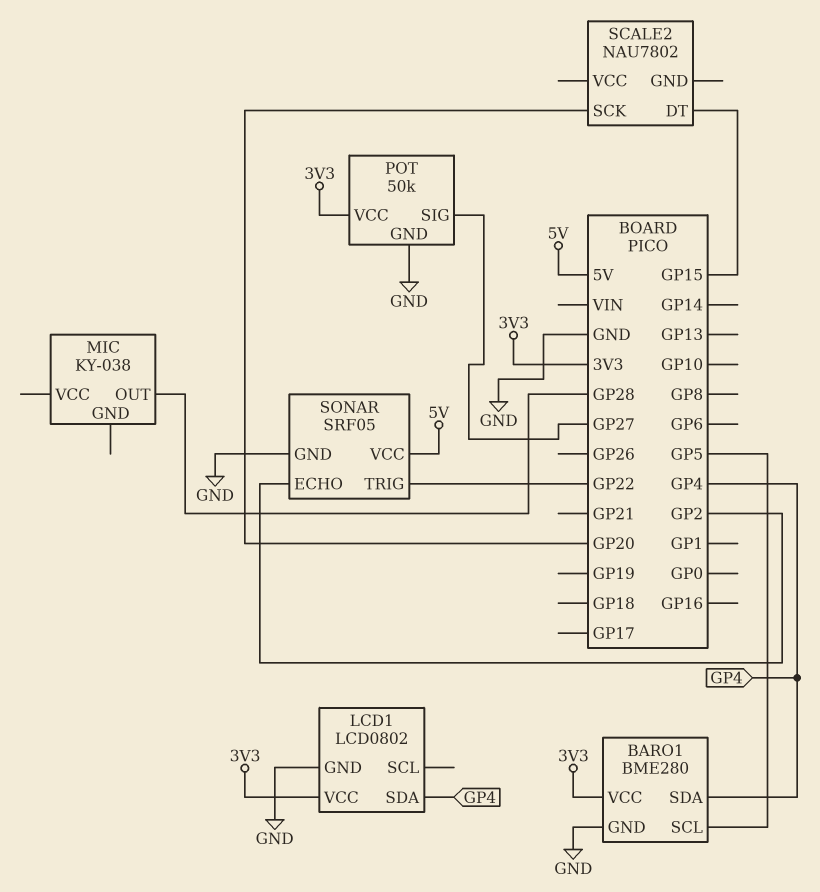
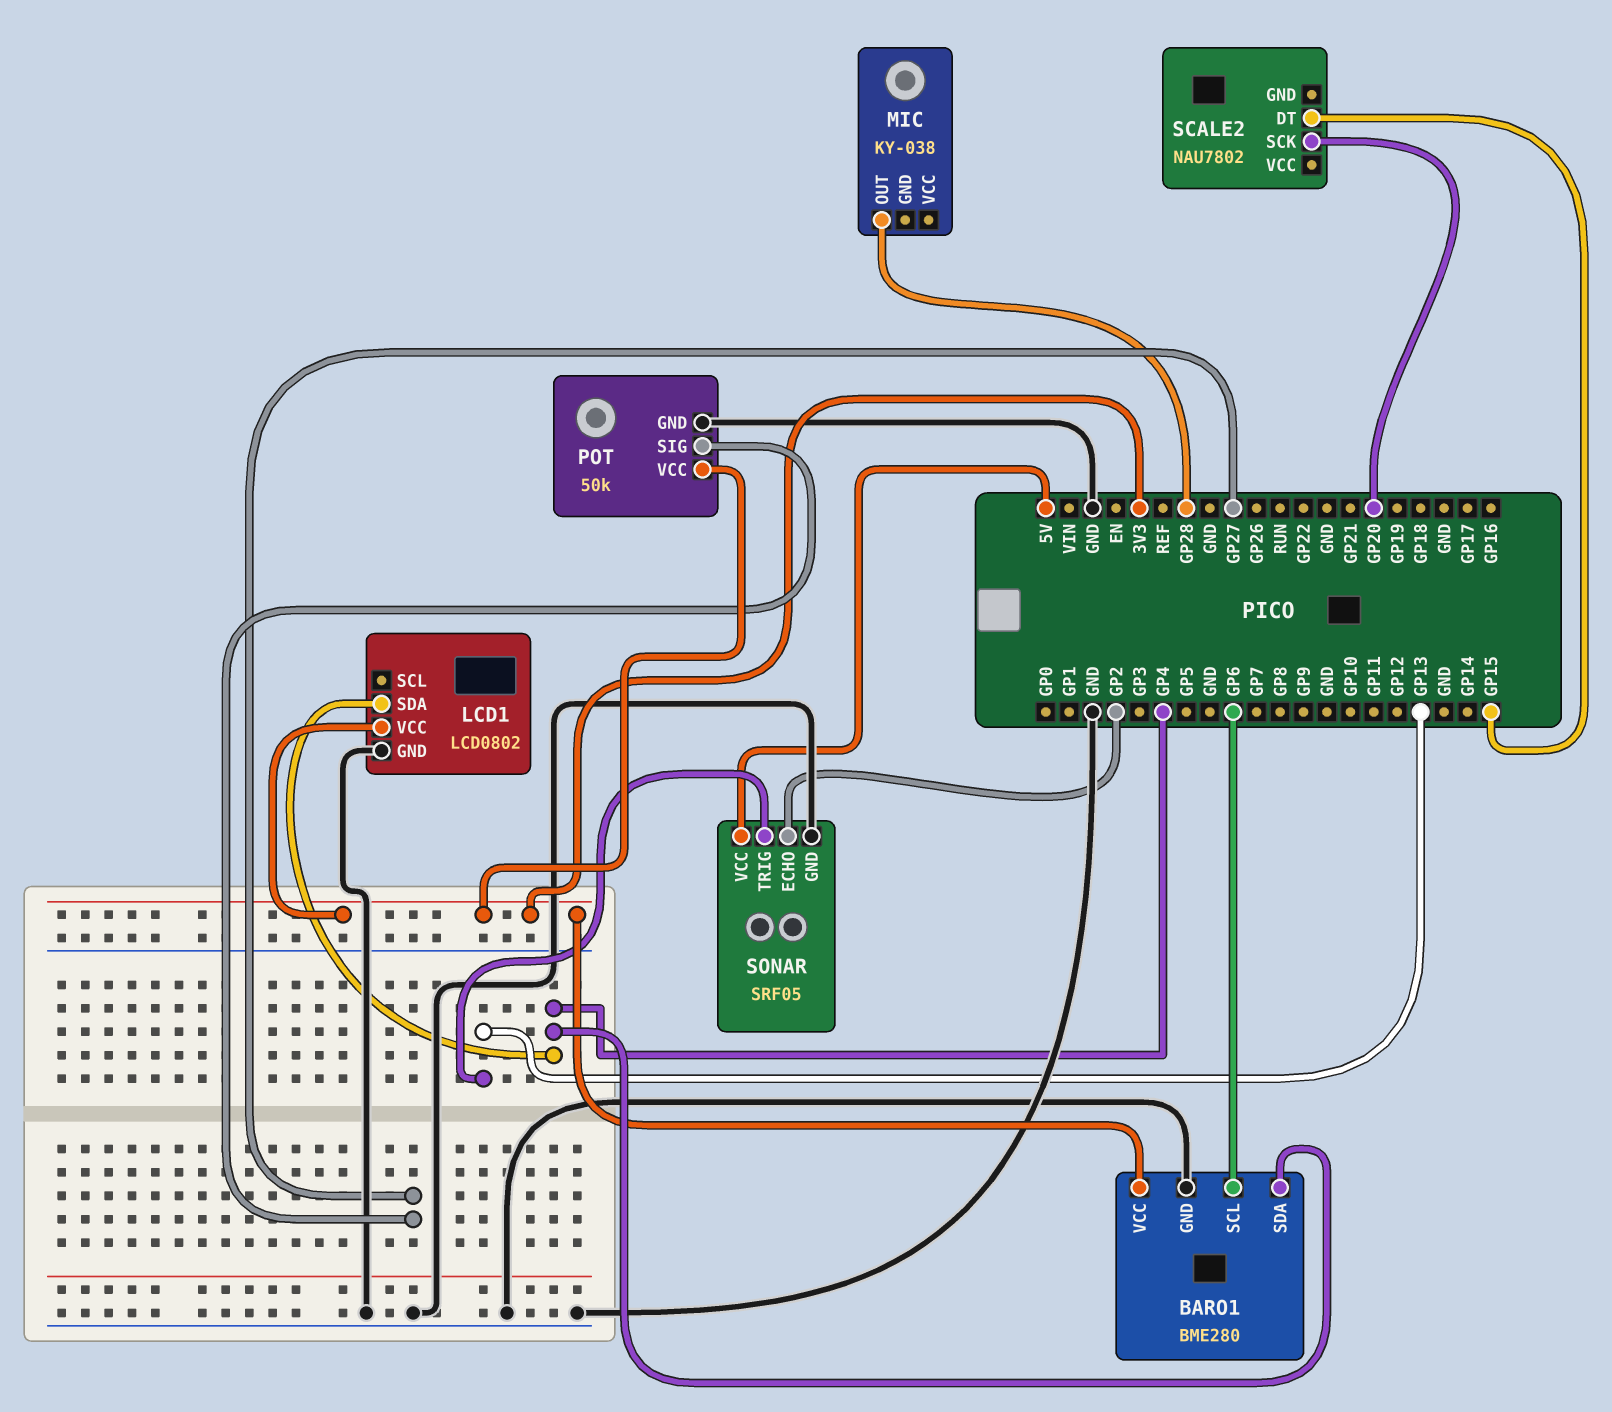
BARO1 pin SCL: GP5 -> GP6
SONAR pin TRIG: GP22 -> GP13

